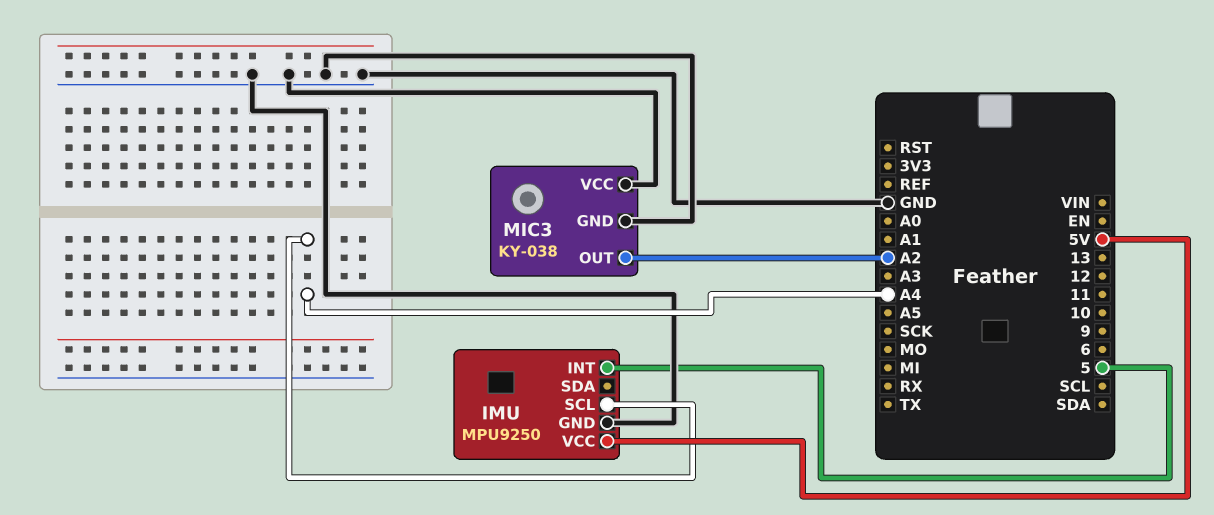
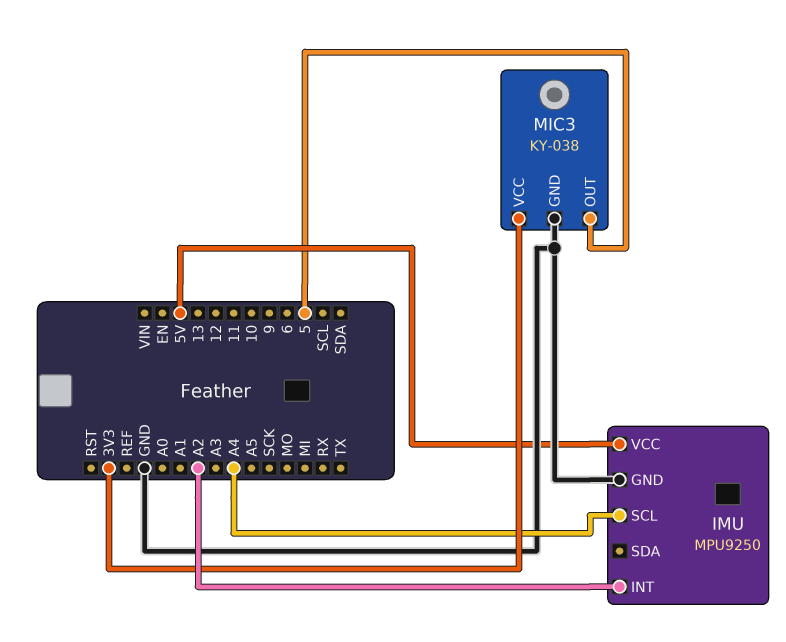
IMU pin INT: 5 -> A2
MIC3 pin OUT: A2 -> 5
MIC3 pin VCC: GND -> 3V3

